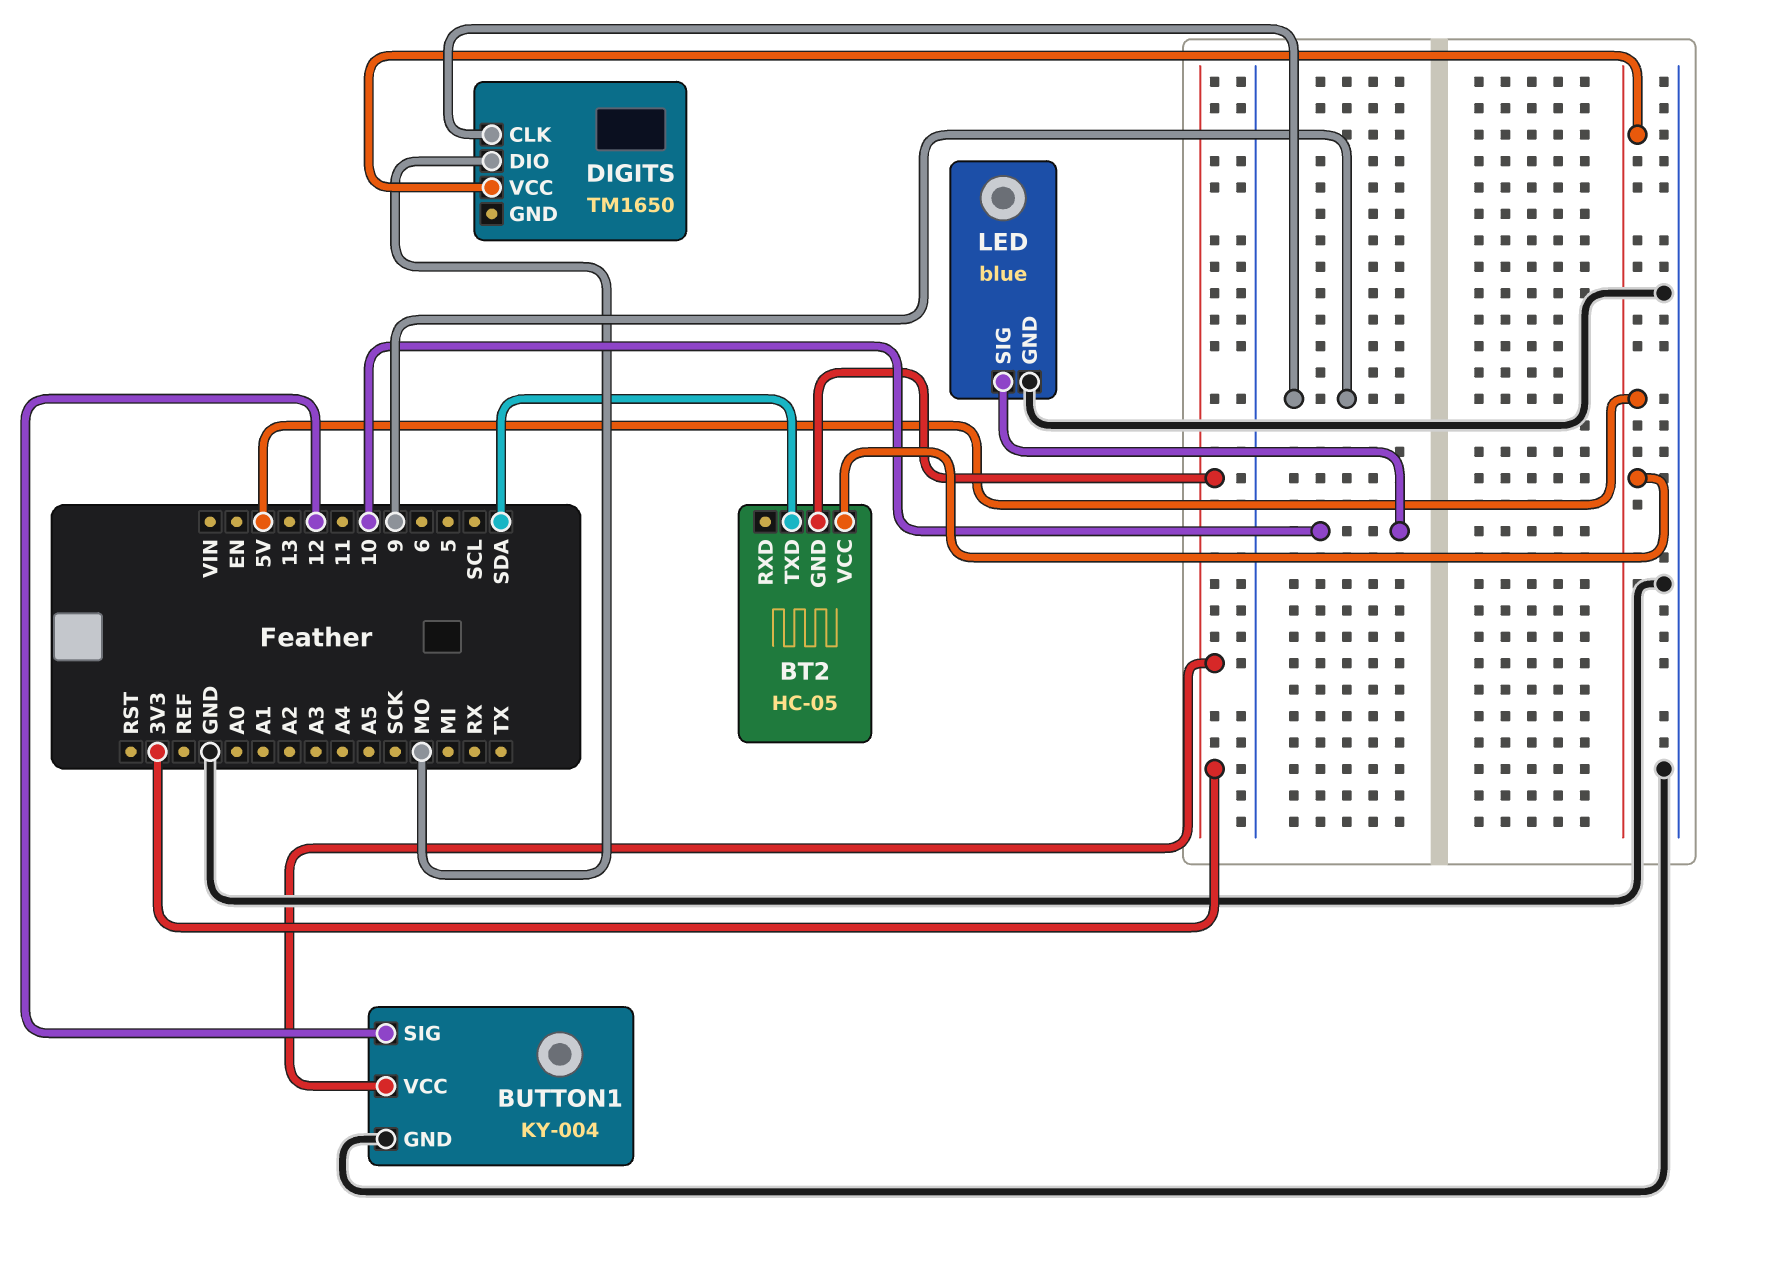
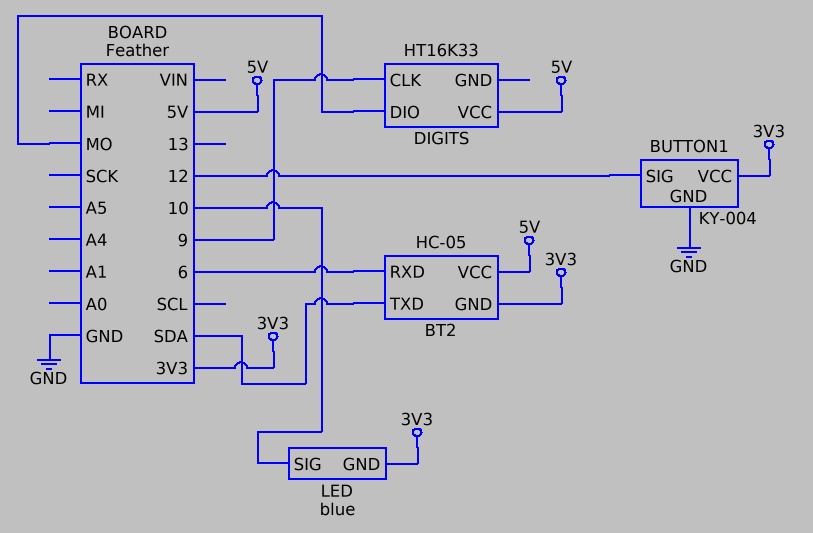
BT2 pin RXD: none -> 6
DIGITS: TM1650 -> HT16K33
LED pin GND: GND -> 3V3

